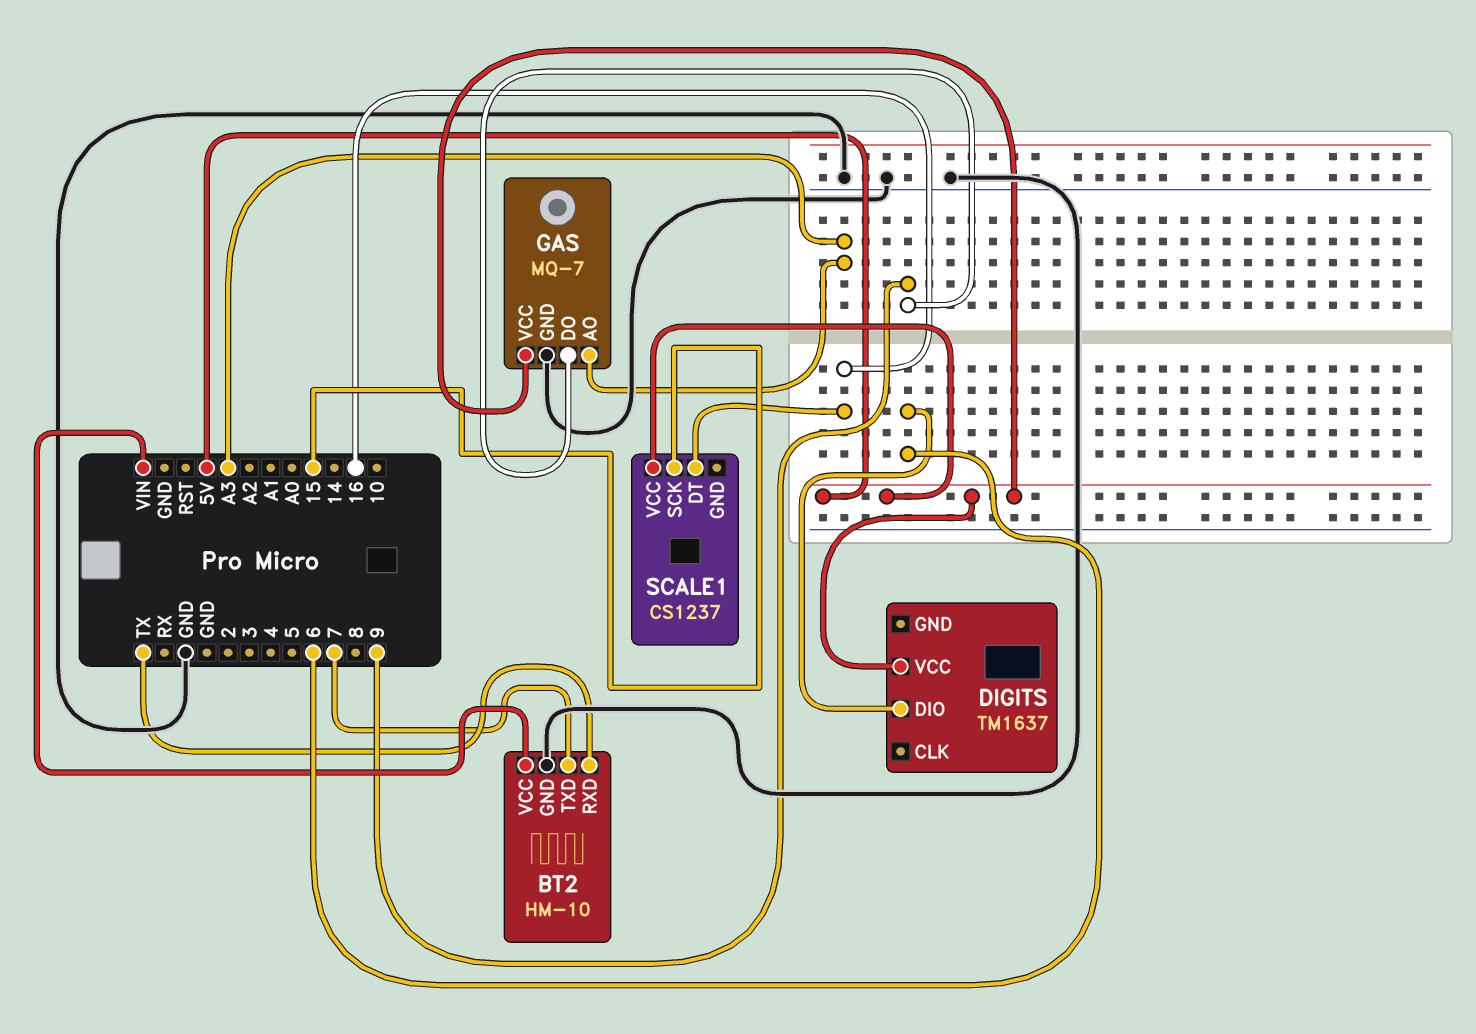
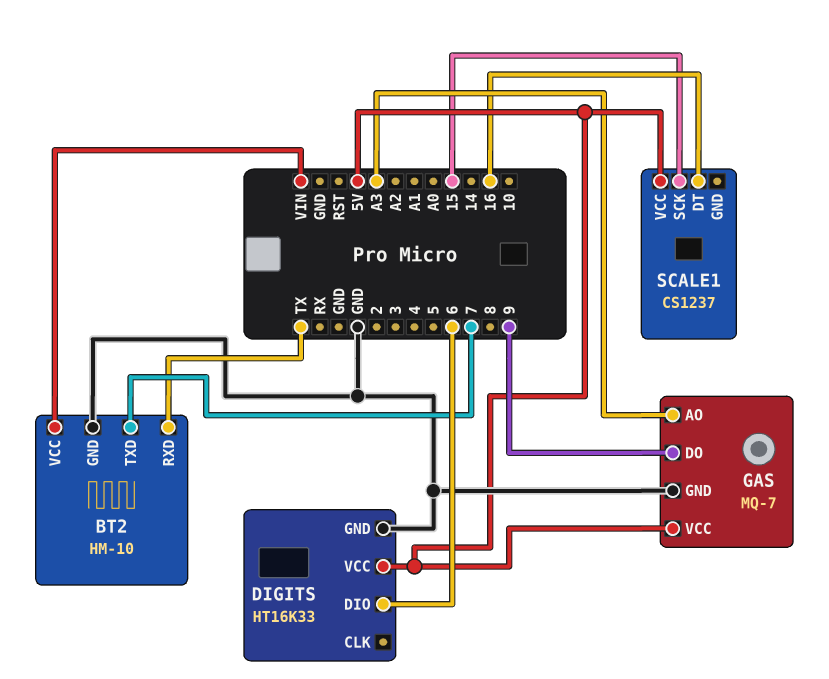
DIGITS: TM1637 -> HT16K33
DIGITS pin GND: none -> GND

